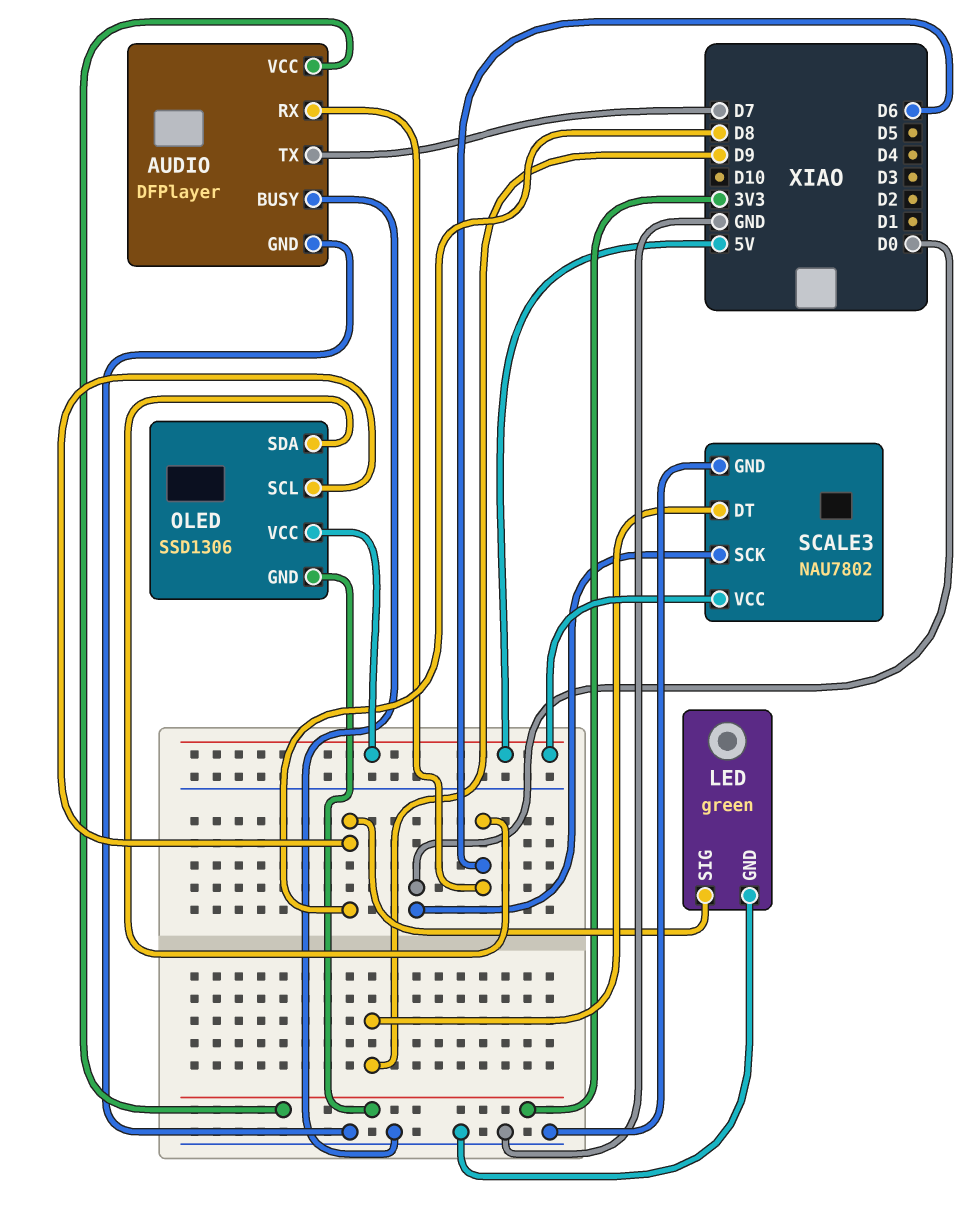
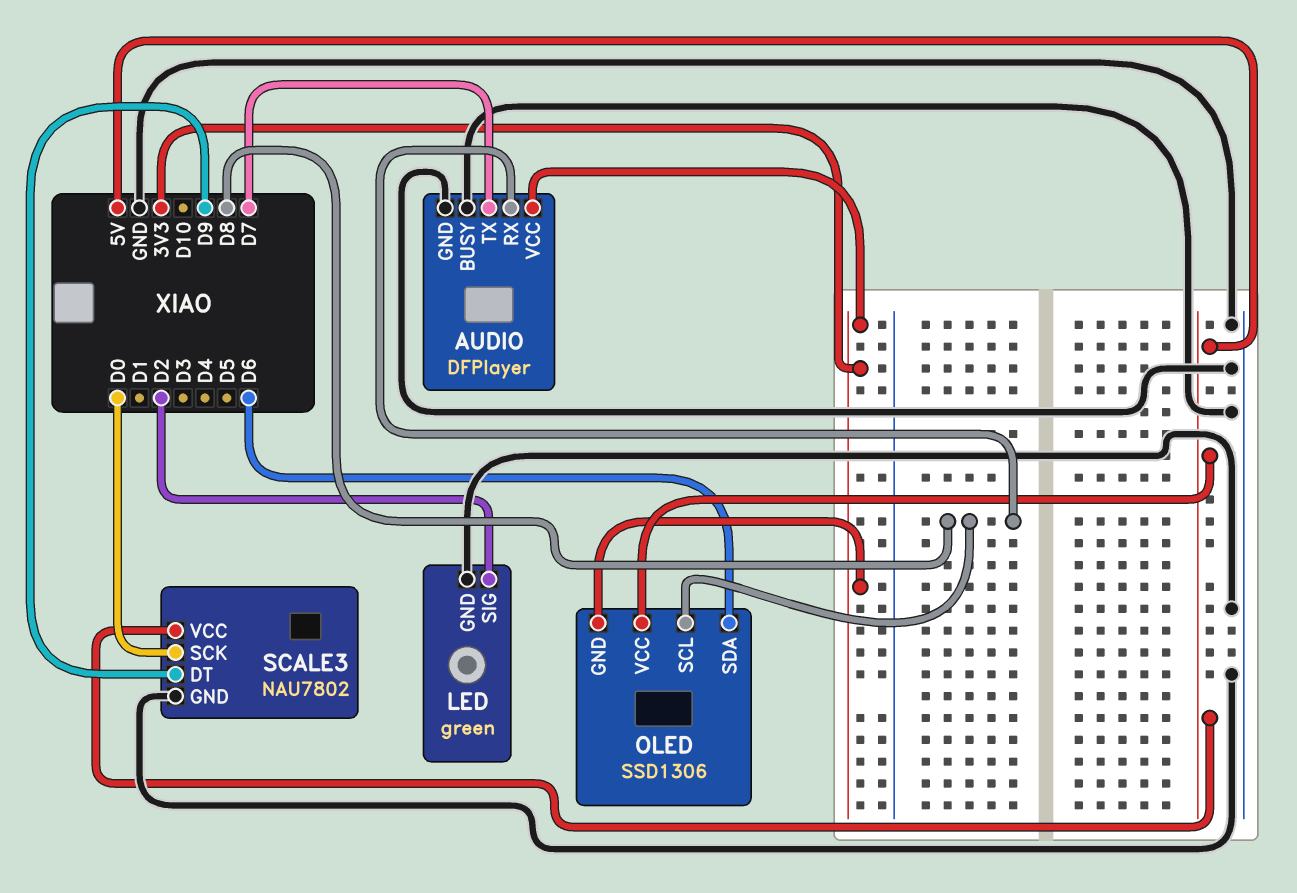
AUDIO pin RX: D6 -> D8
LED pin SIG: D8 -> D2

